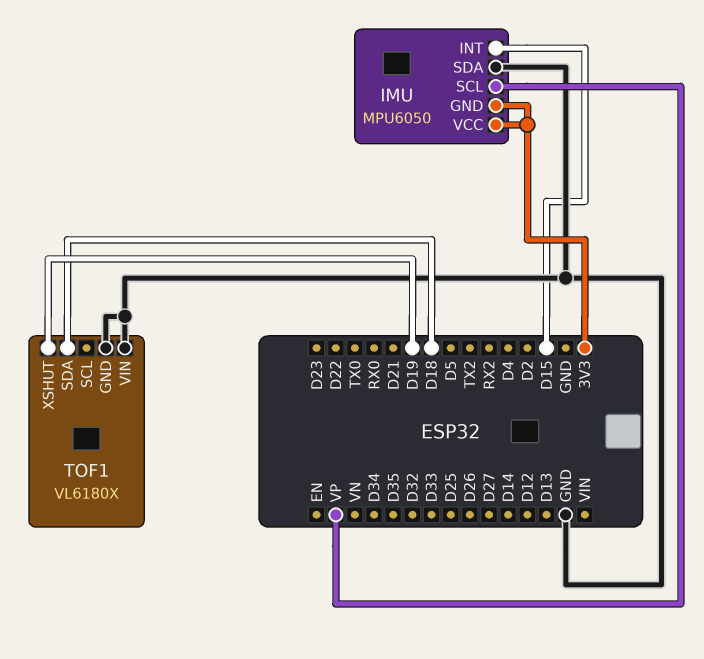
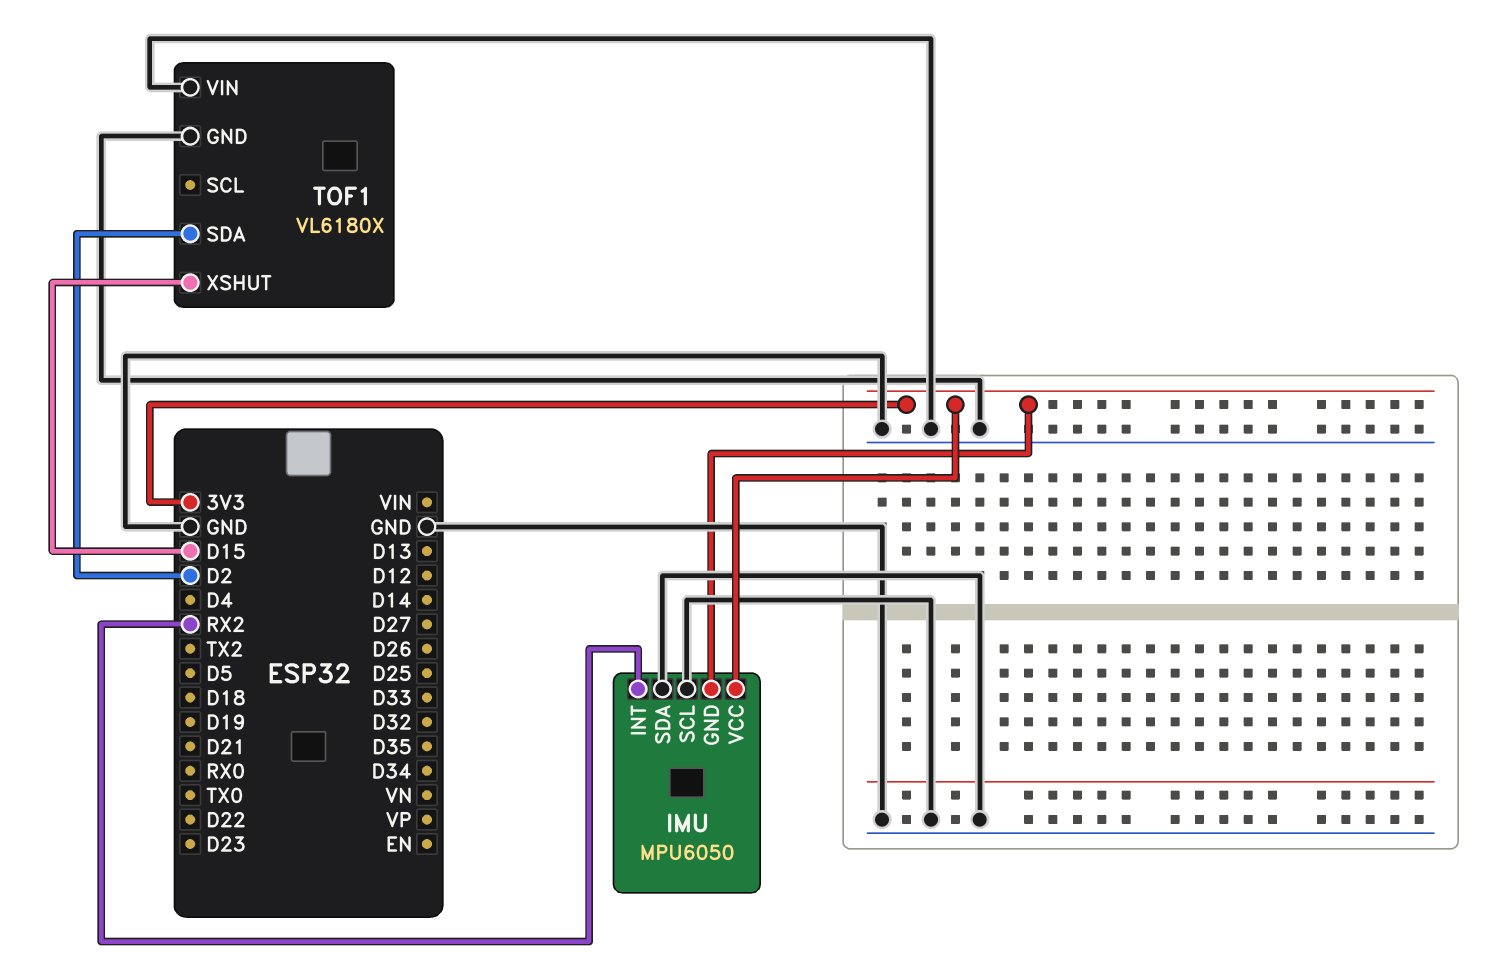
IMU pin INT: D15 -> RX2
IMU pin SCL: VP -> GND
TOF1 pin SDA: D18 -> D2
TOF1 pin XSHUT: D19 -> D15

